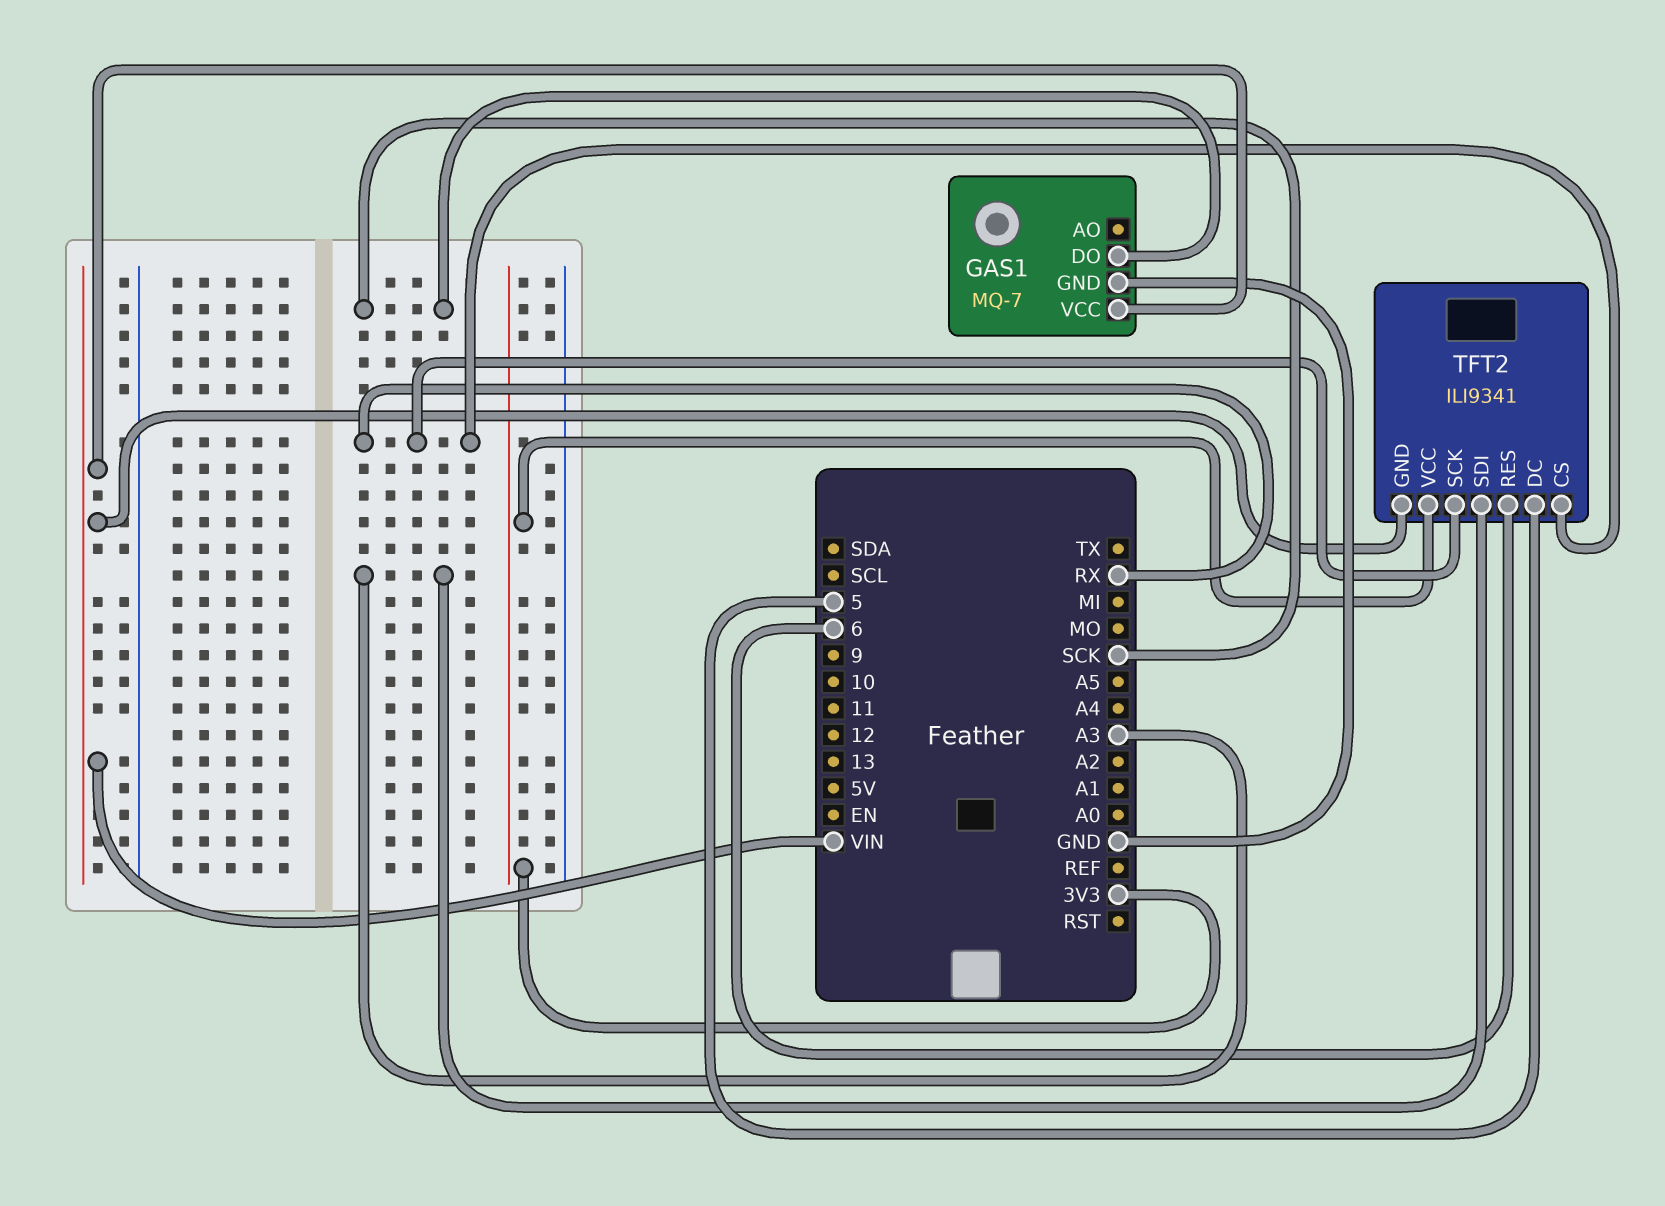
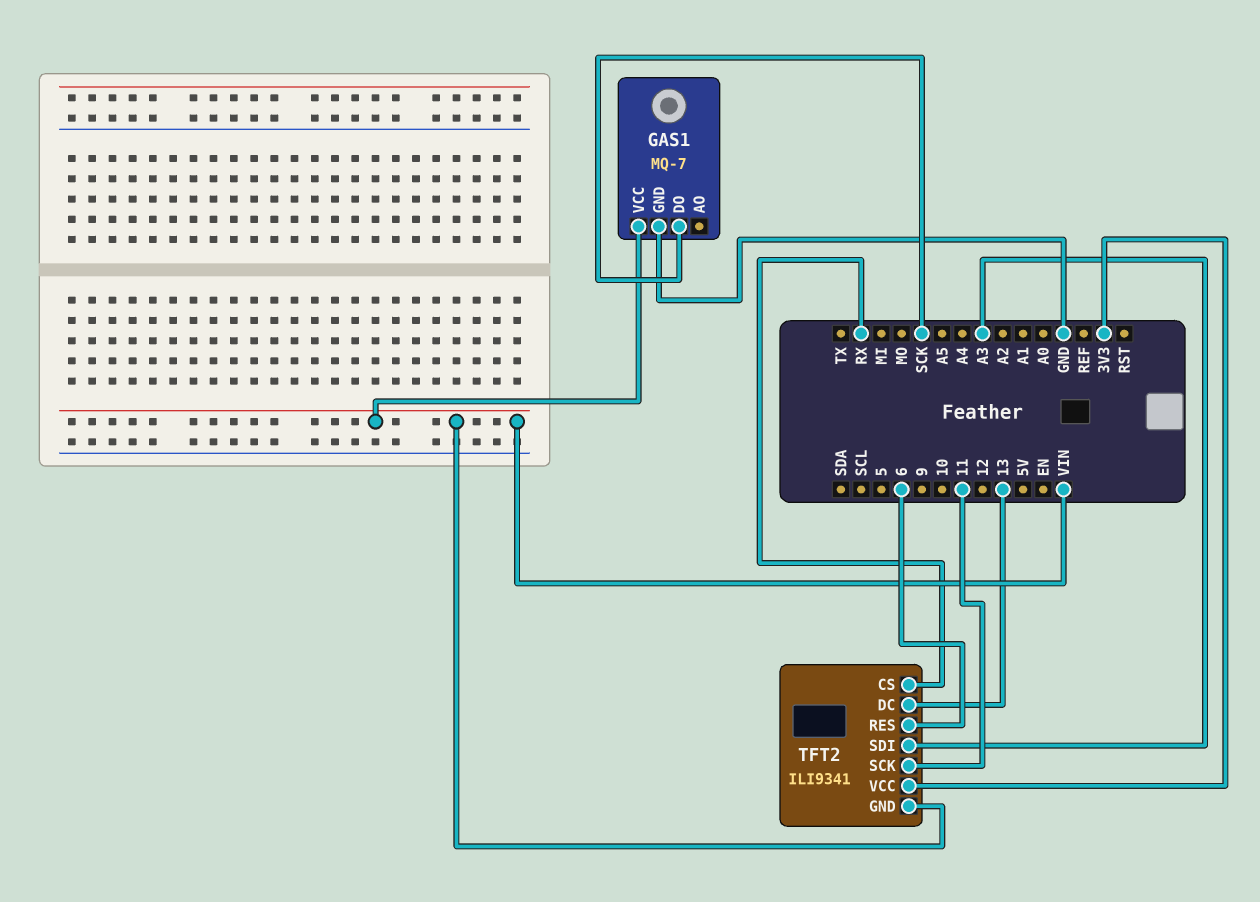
TFT2 pin DC: 5 -> 13
TFT2 pin SCK: RX -> 11

